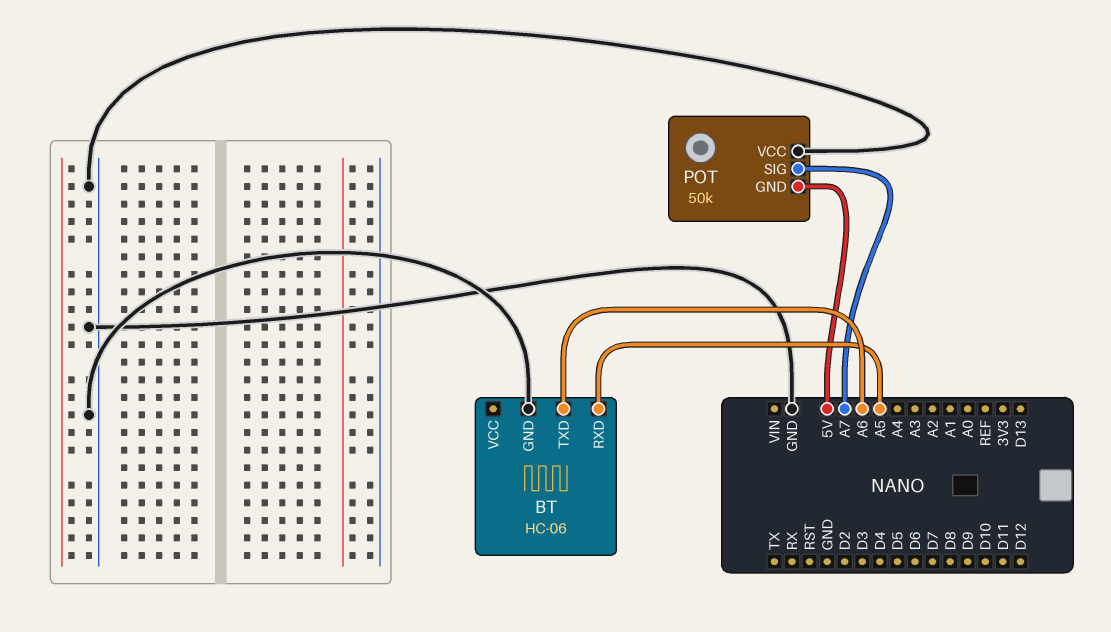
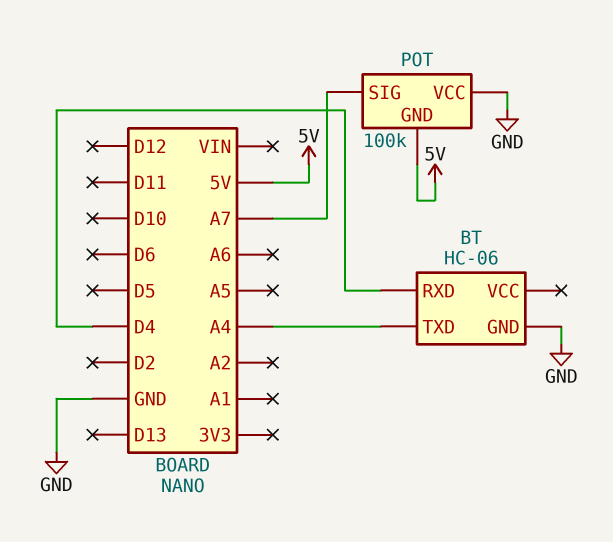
BT pin RXD: A5 -> D4
BT pin TXD: A6 -> A4
POT: 50k -> 100k

